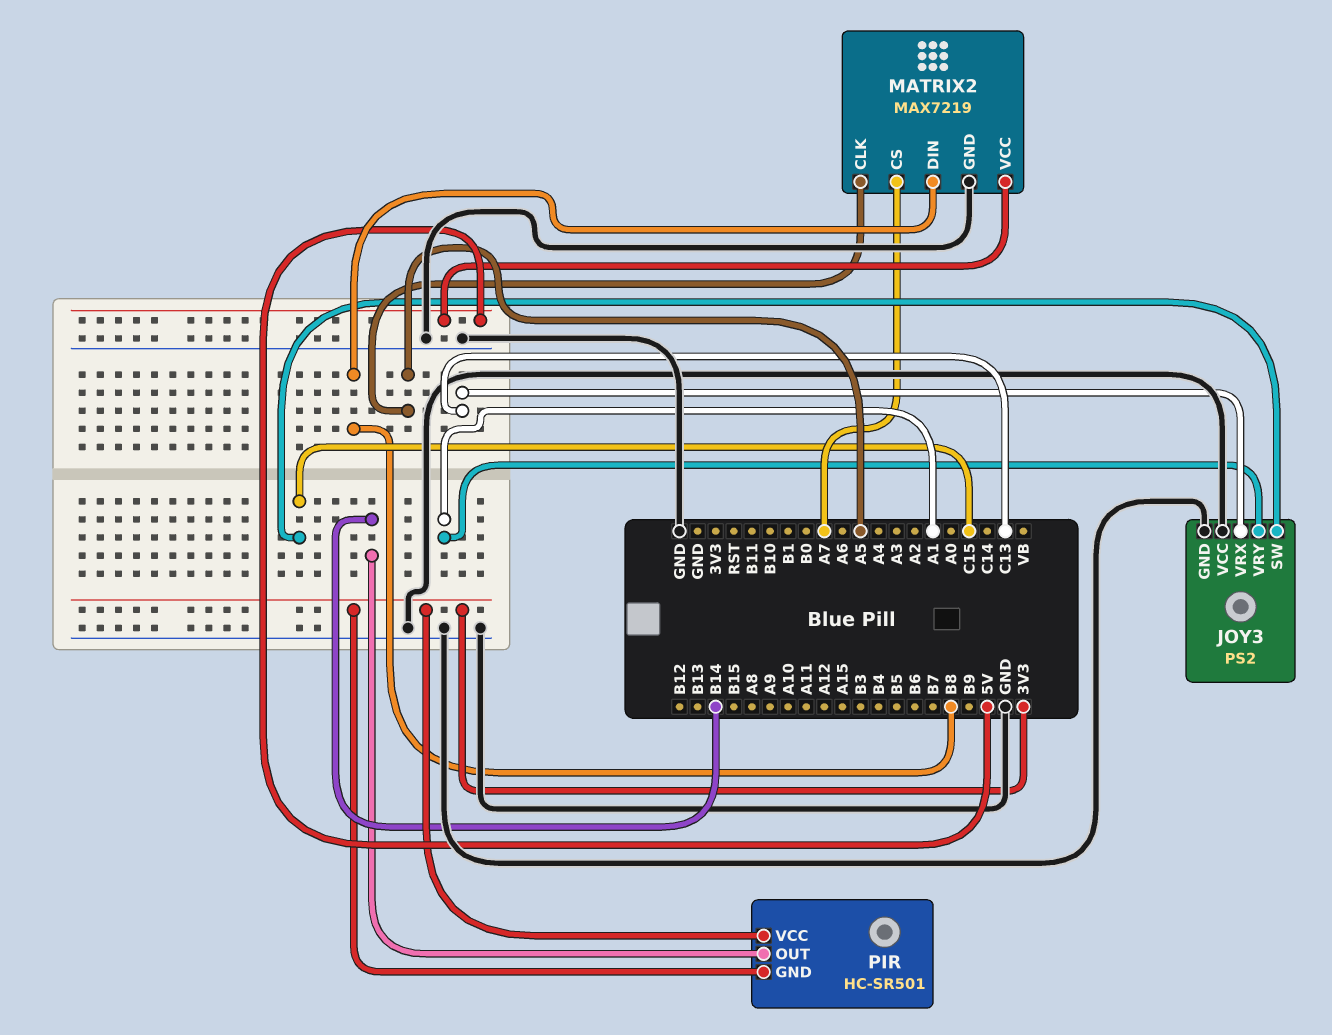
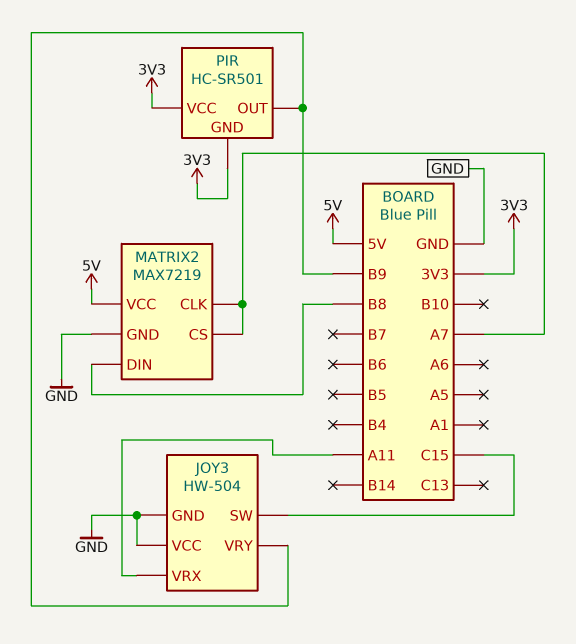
JOY3: PS2 -> HW-504
JOY3 pin VRX: C13 -> A11
JOY3 pin VRY: A1 -> B9
MATRIX2 pin CLK: A5 -> A7
PIR pin OUT: B14 -> B9

